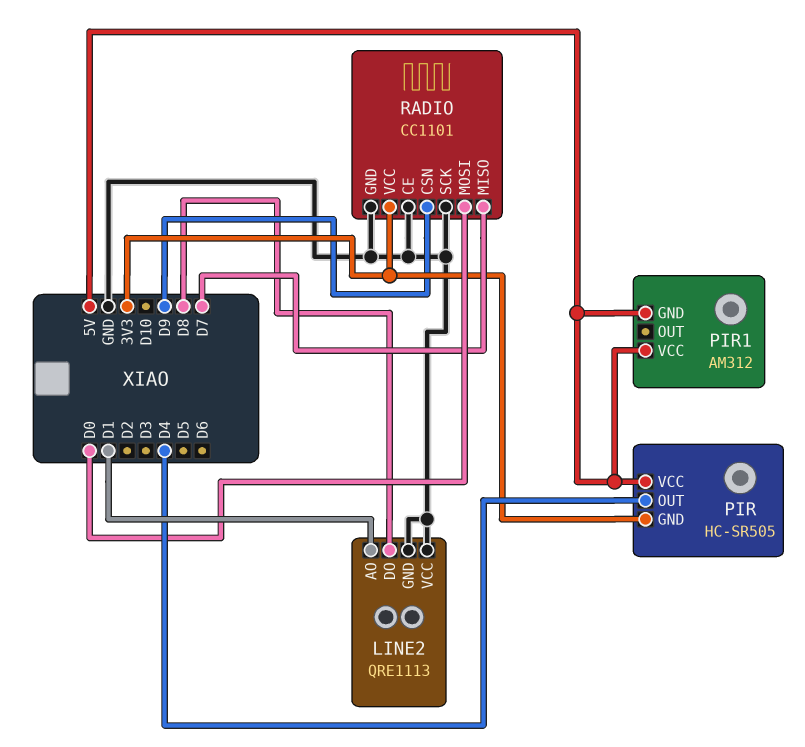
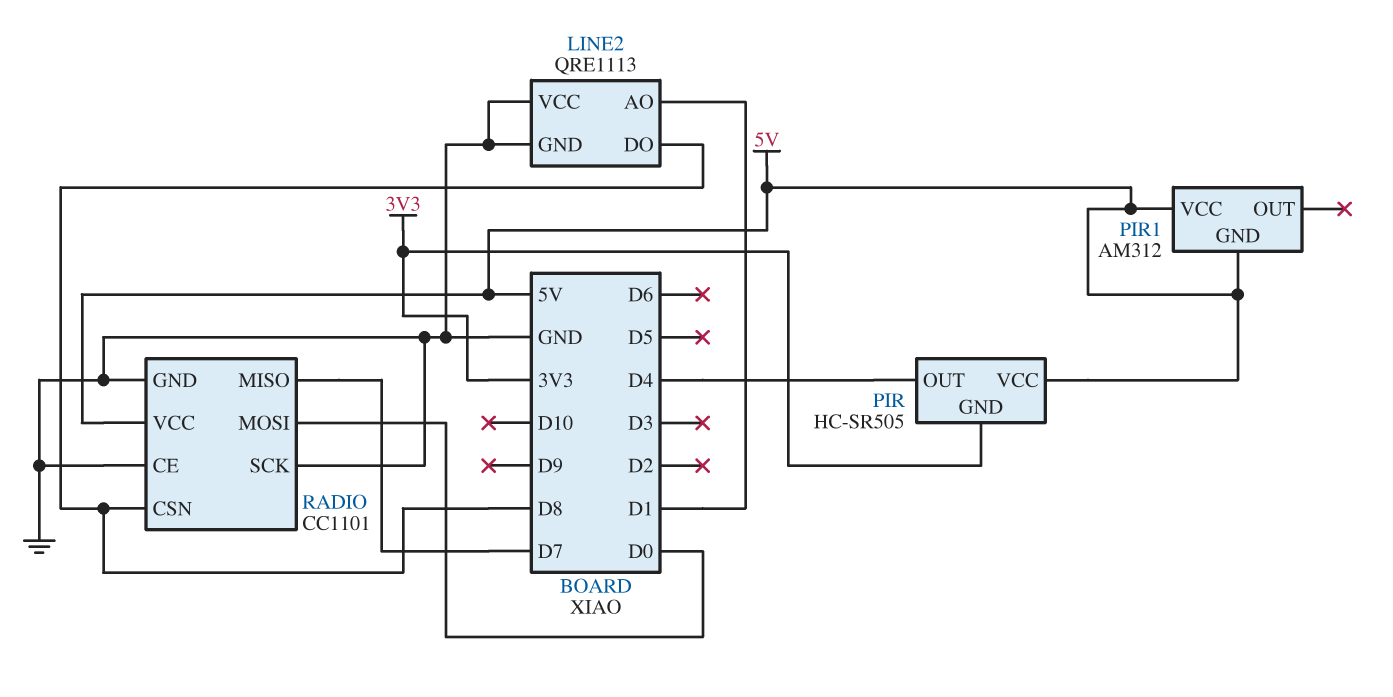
RADIO pin CSN: D9 -> D8
RADIO pin VCC: 3V3 -> 5V

